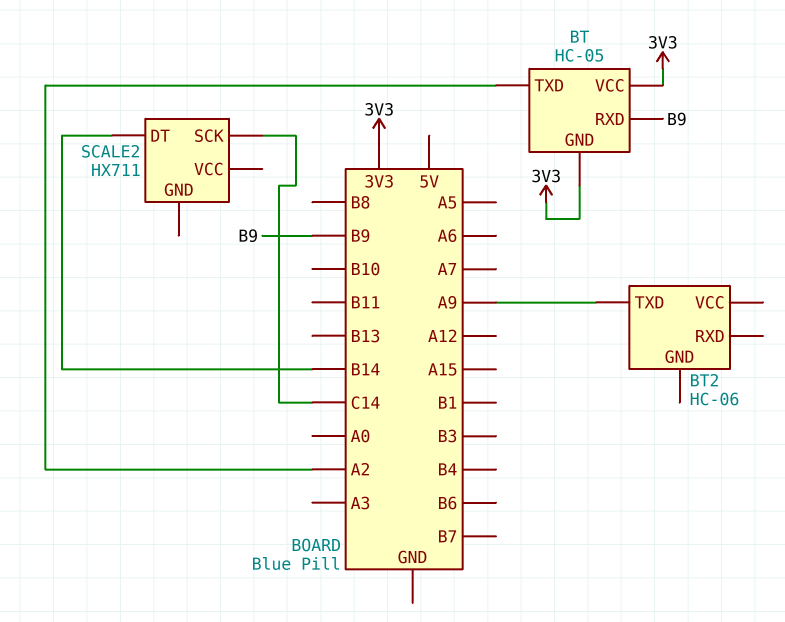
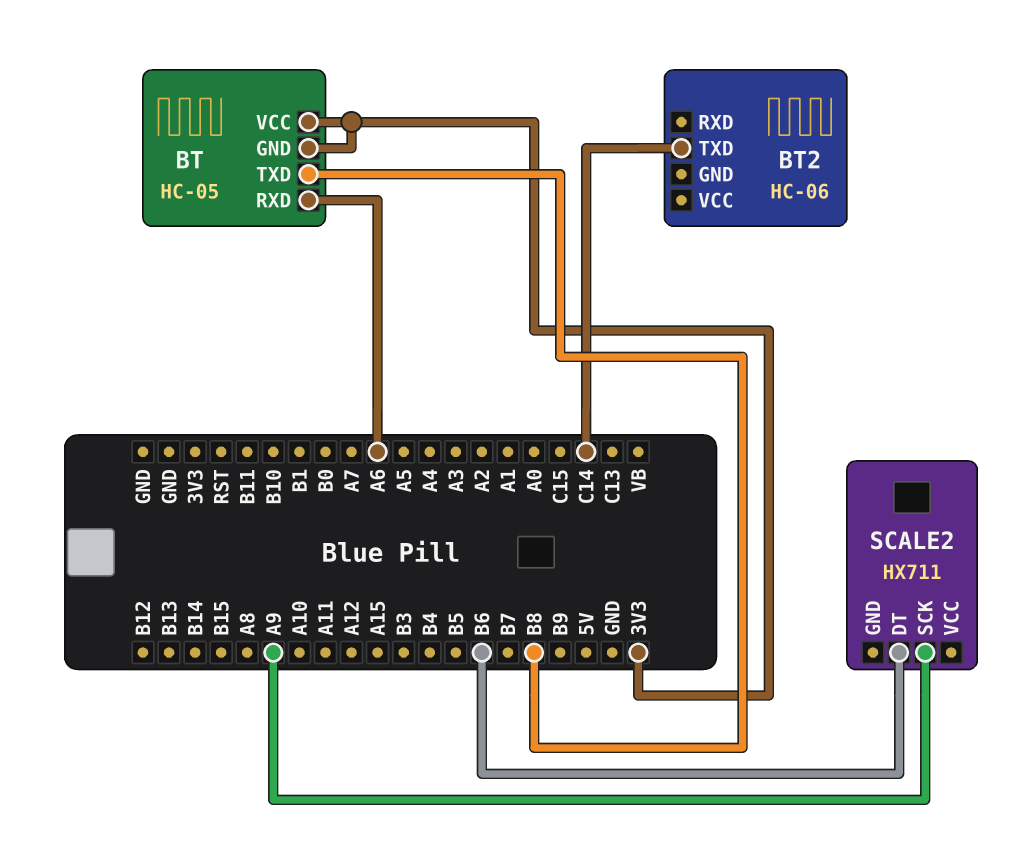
BT pin RXD: B9 -> A6
BT pin TXD: A2 -> B8
BT2 pin TXD: A9 -> C14
SCALE2 pin DT: B14 -> B6
SCALE2 pin SCK: C14 -> A9

